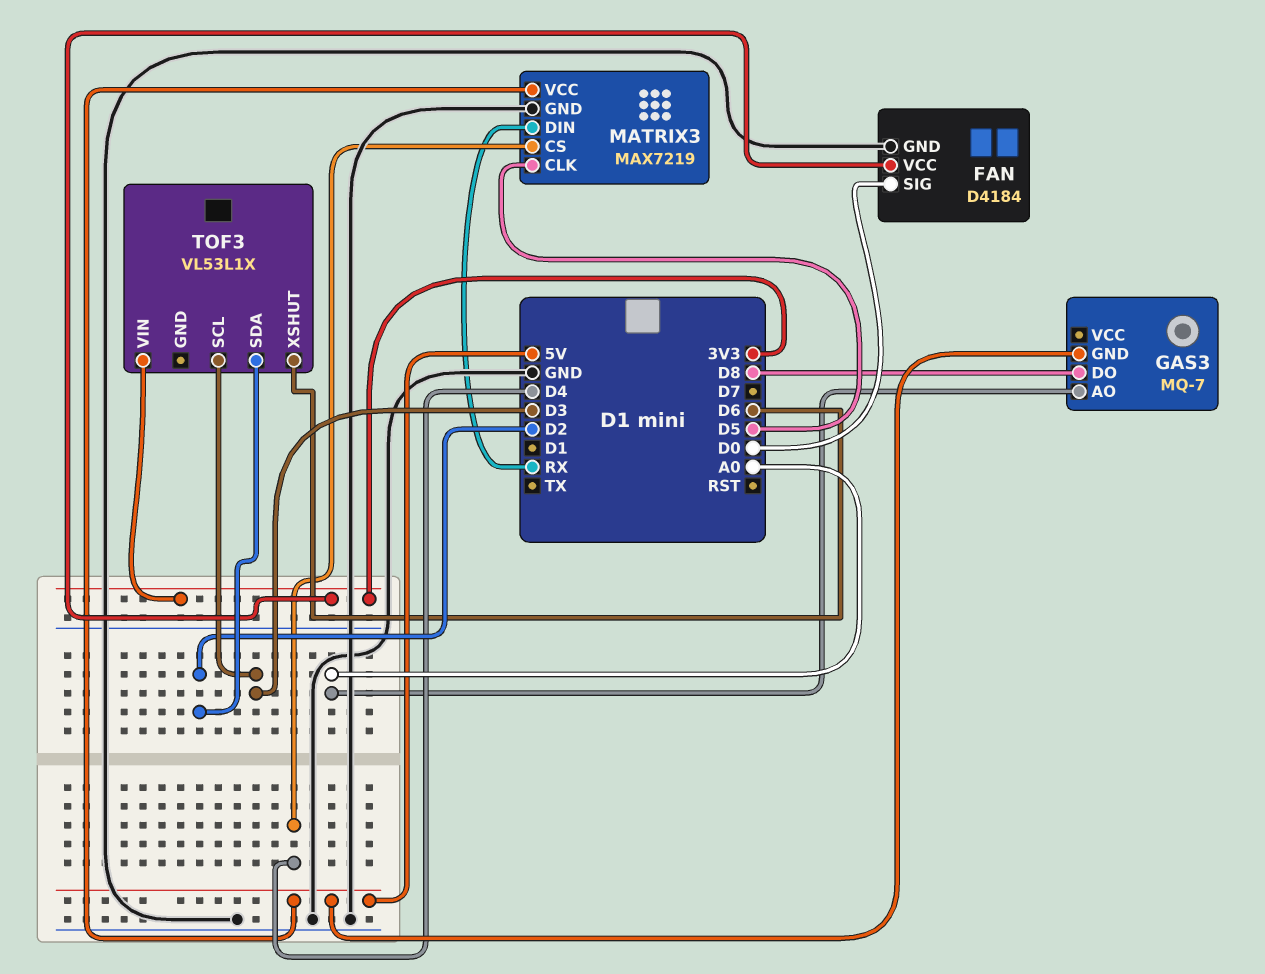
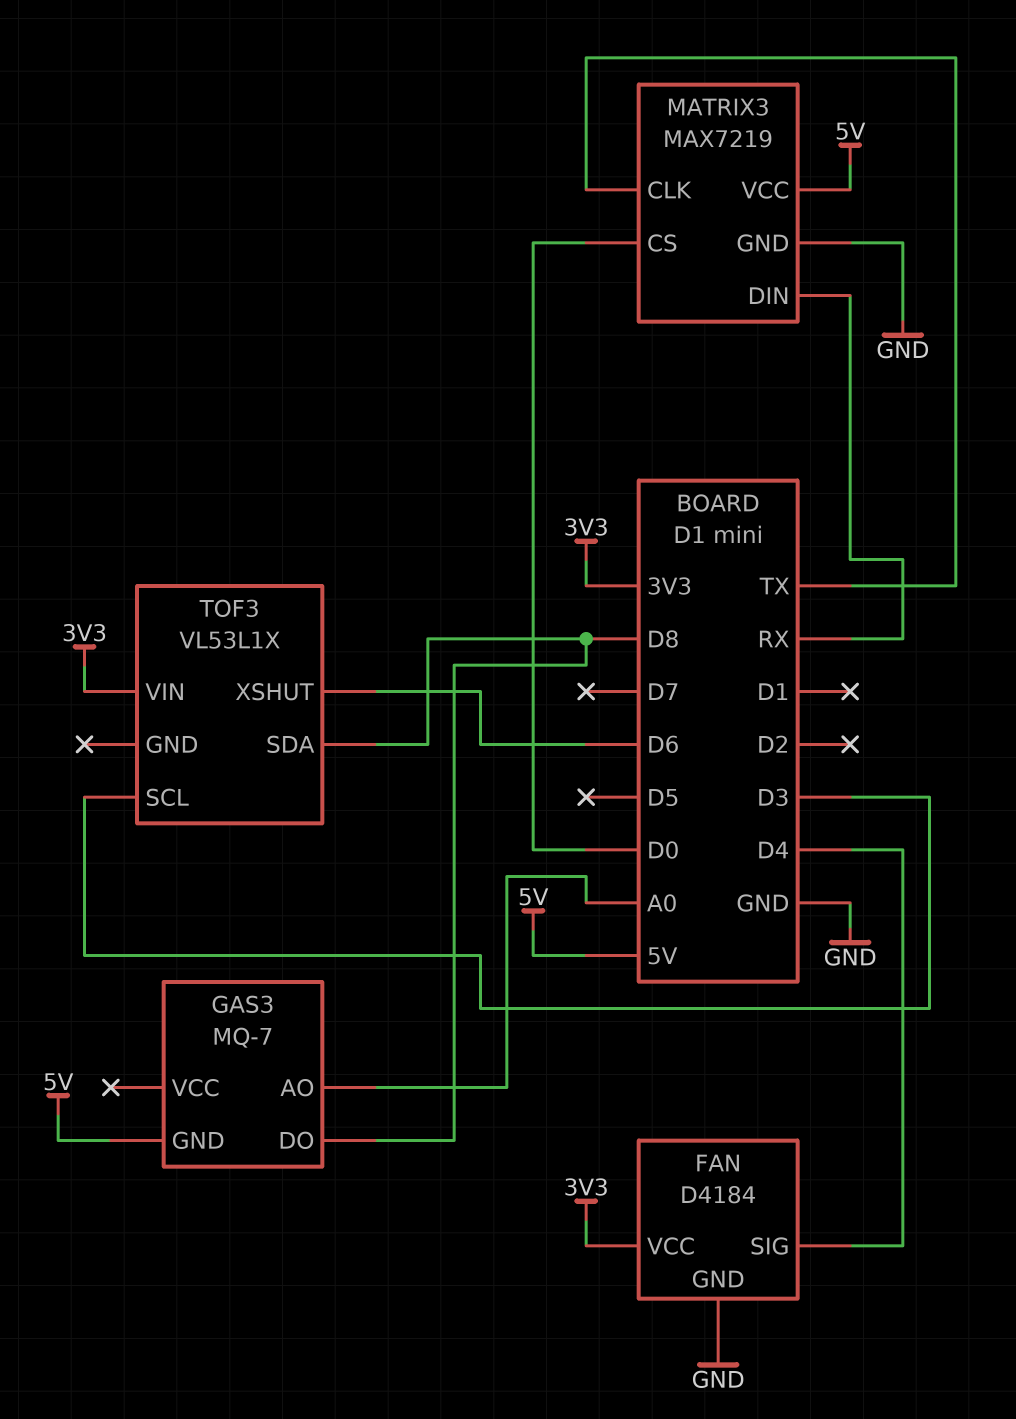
FAN pin SIG: D0 -> D4
MATRIX3 pin CLK: D5 -> TX
MATRIX3 pin CS: D4 -> D0
TOF3 pin SDA: D2 -> D8

